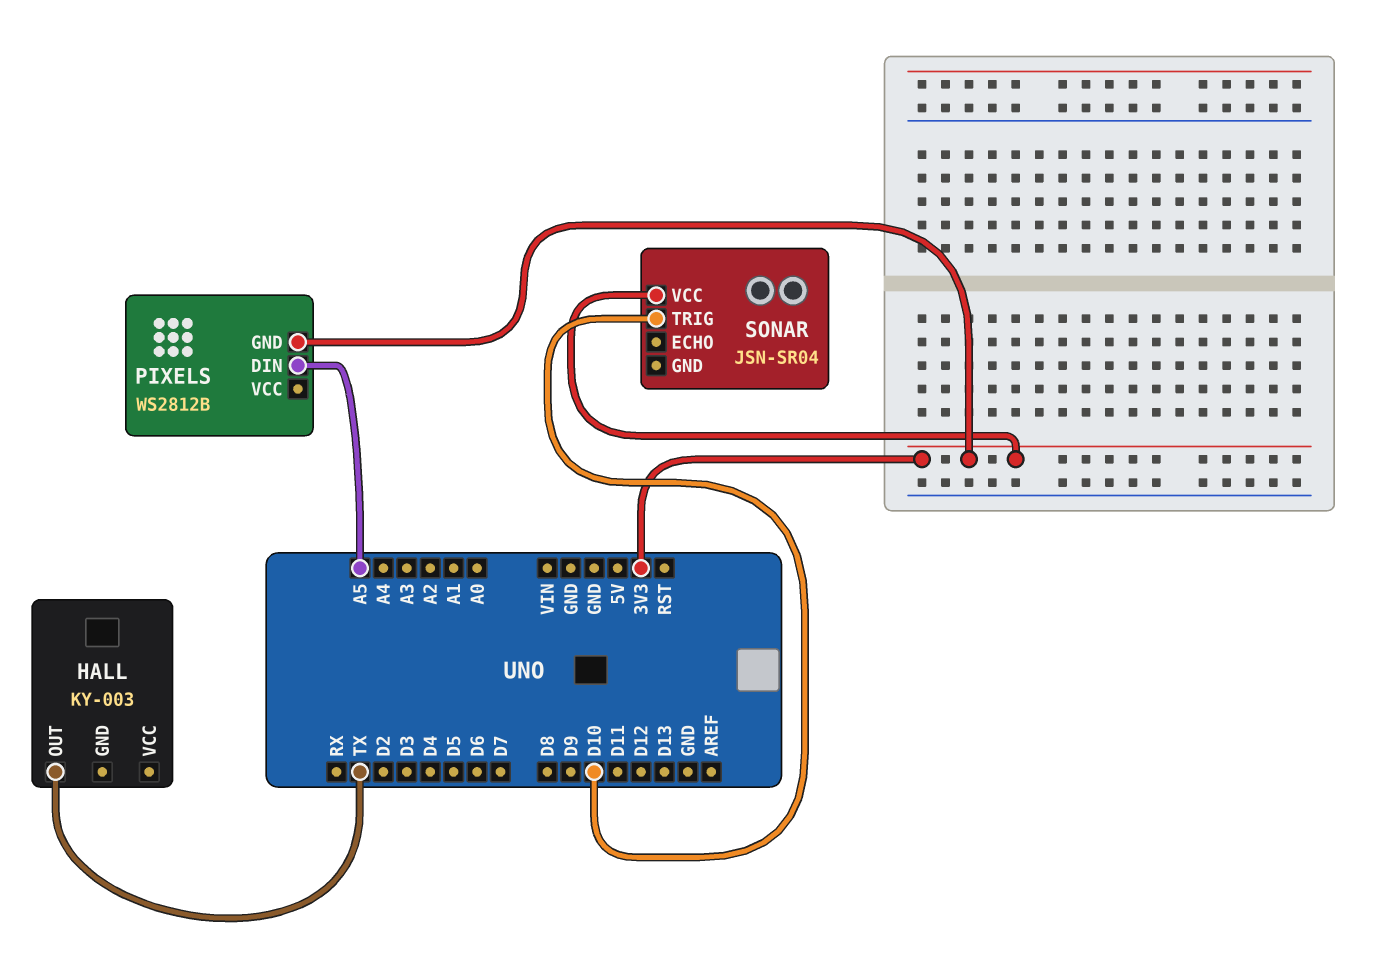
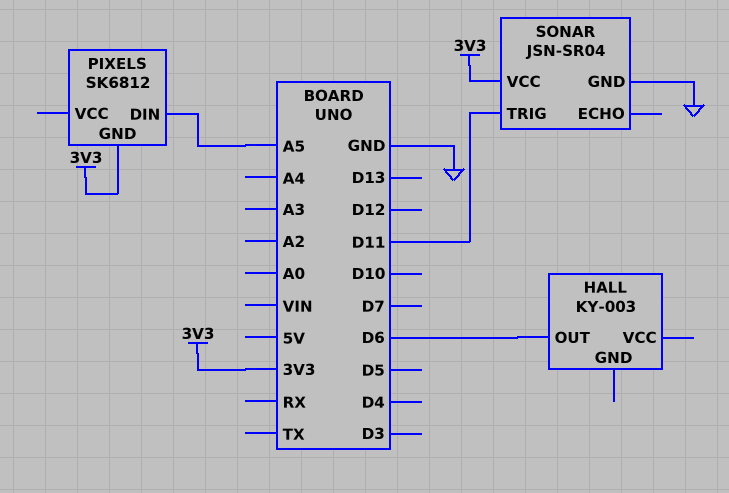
HALL pin OUT: TX -> D6
PIXELS: WS2812B -> SK6812
SONAR pin GND: none -> GND
SONAR pin TRIG: D10 -> D11

